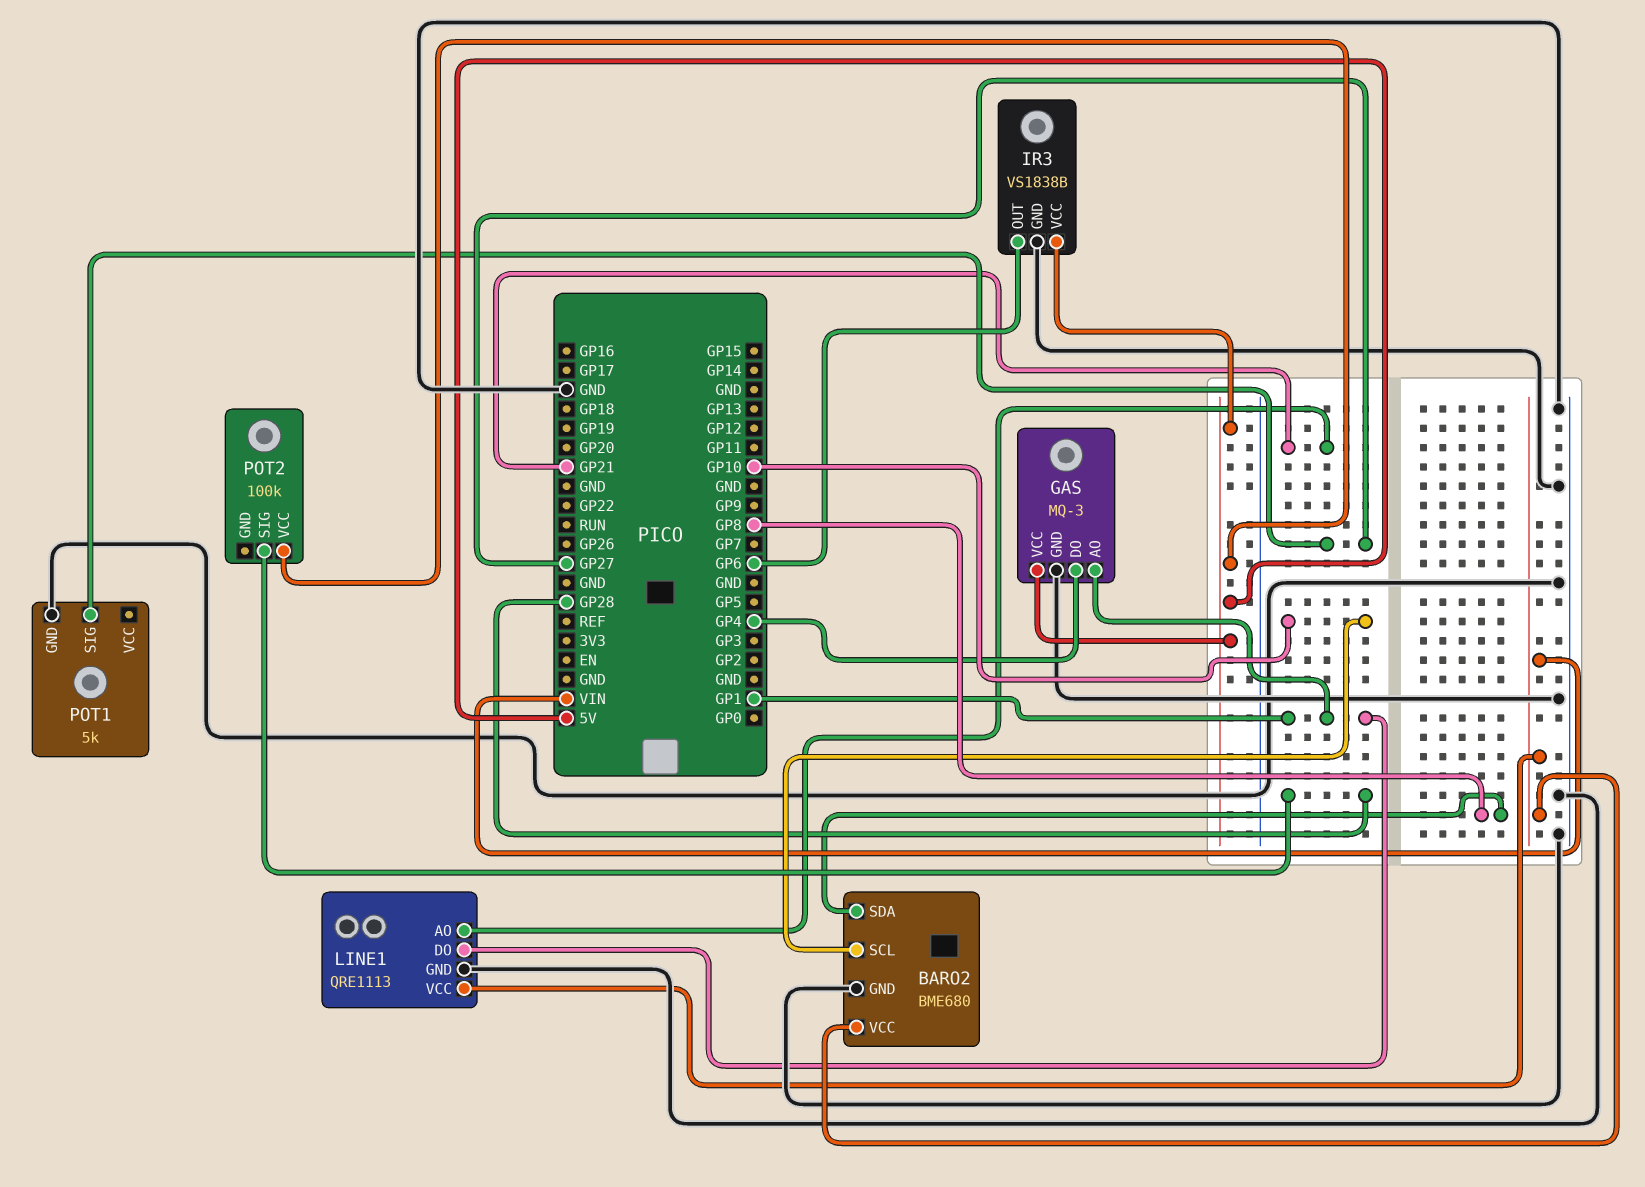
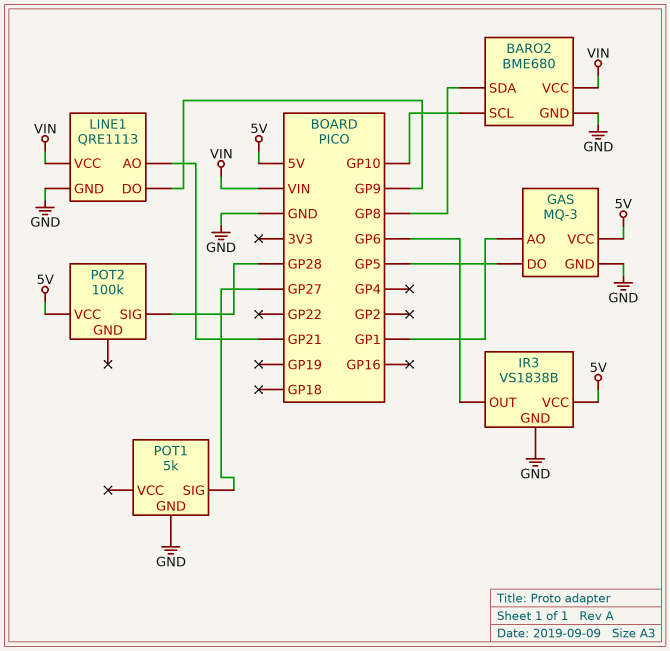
GAS pin DO: GP4 -> GP5
LINE1 pin DO: GP1 -> GP9

